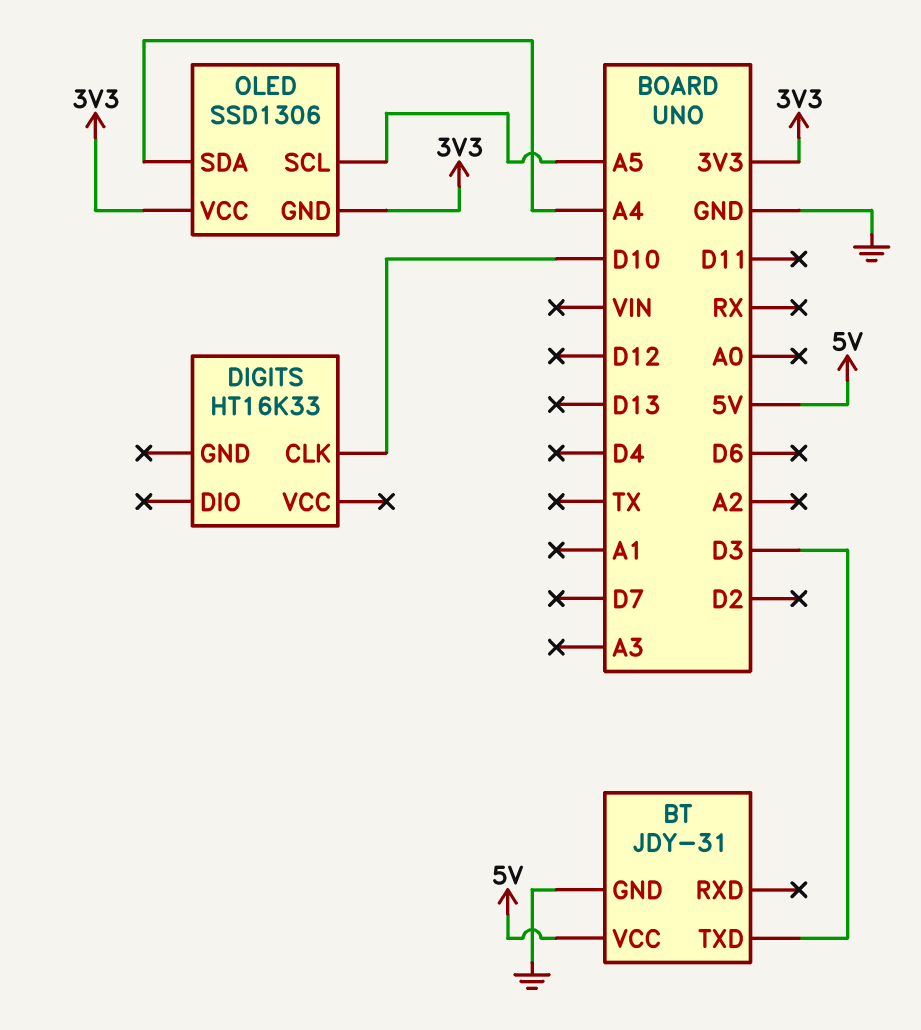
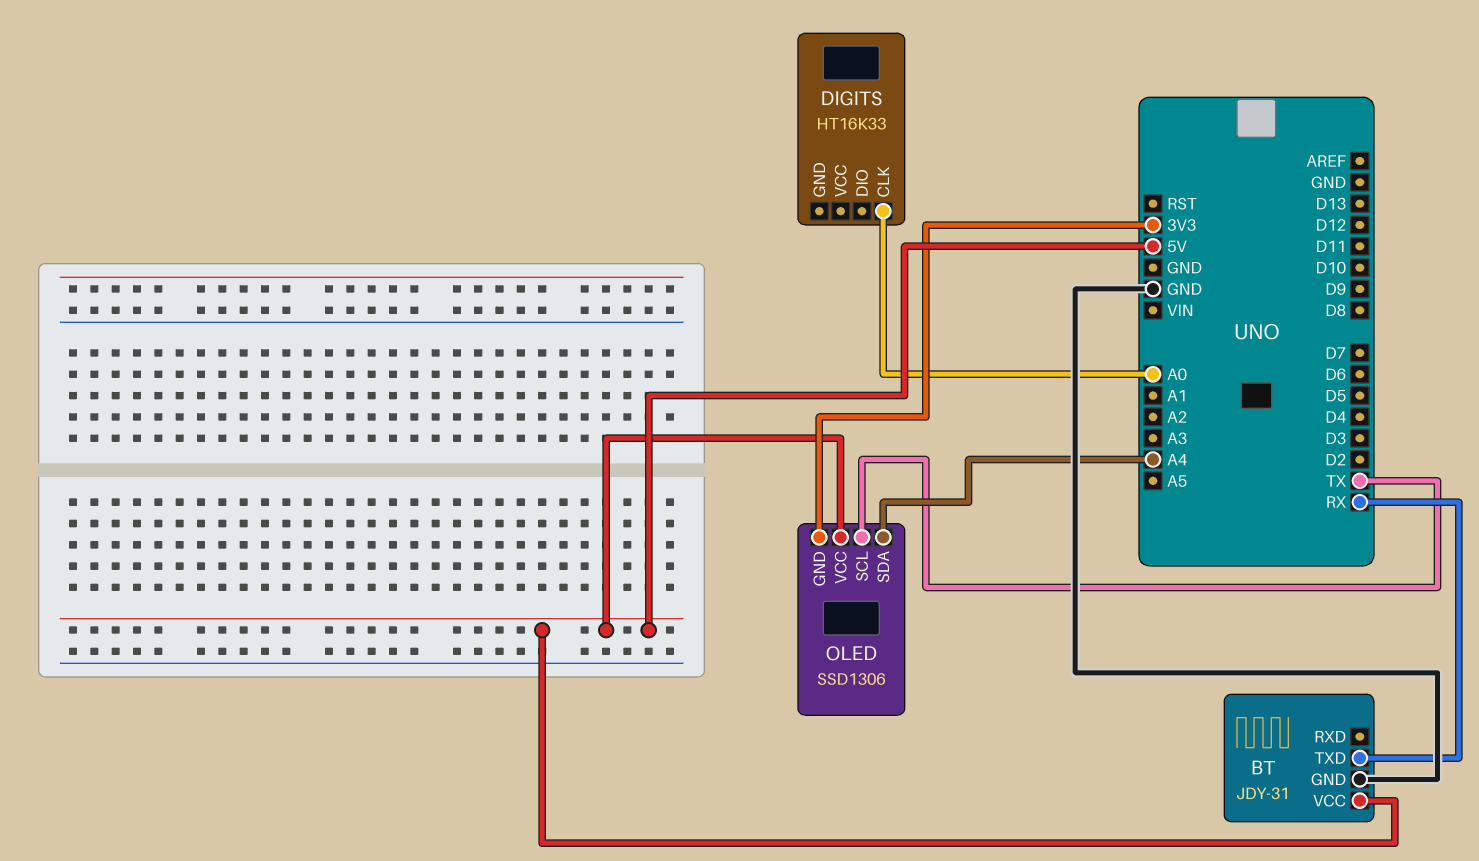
BT pin TXD: D3 -> RX
DIGITS pin CLK: D10 -> A0
OLED pin SCL: A5 -> TX
OLED pin VCC: 3V3 -> 5V

